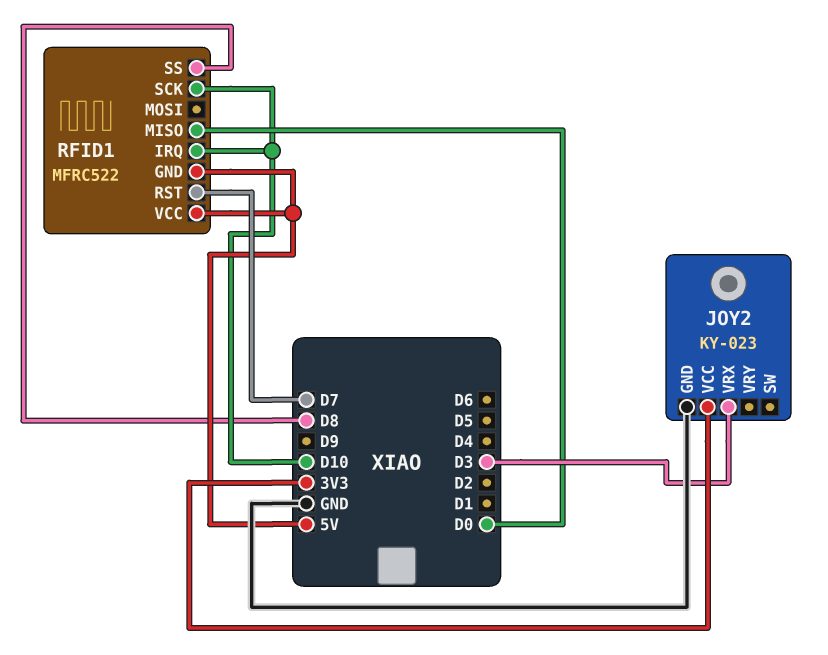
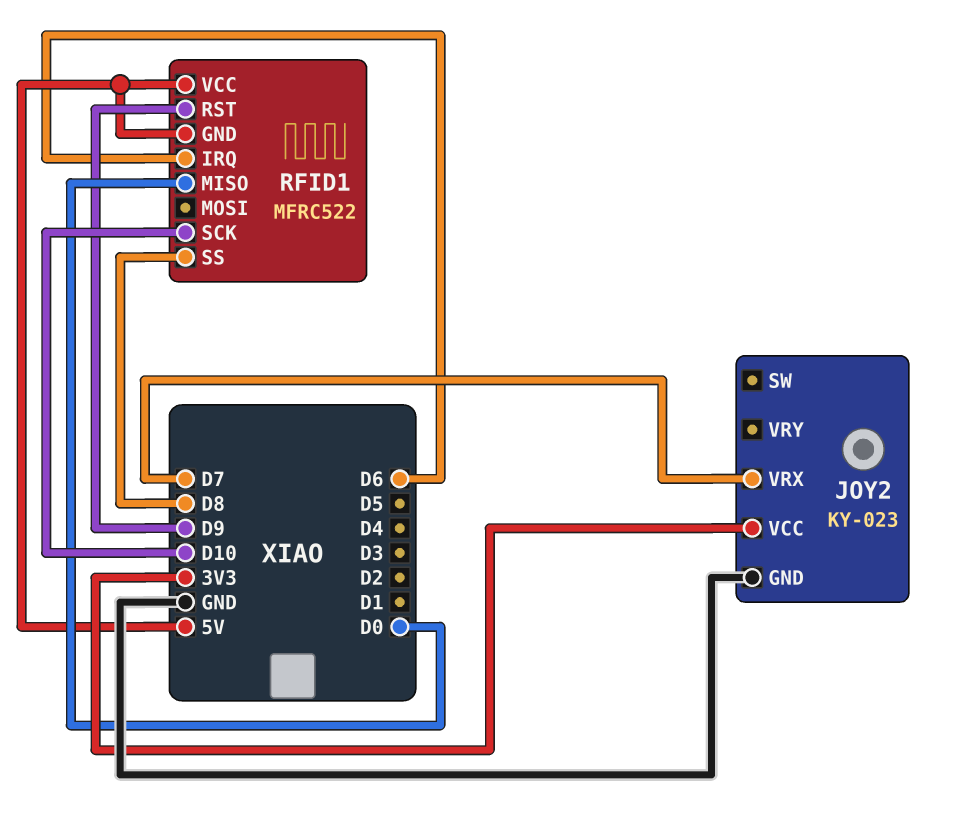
JOY2 pin VRX: D3 -> D7
RFID1 pin IRQ: D10 -> D6
RFID1 pin RST: D7 -> D9

